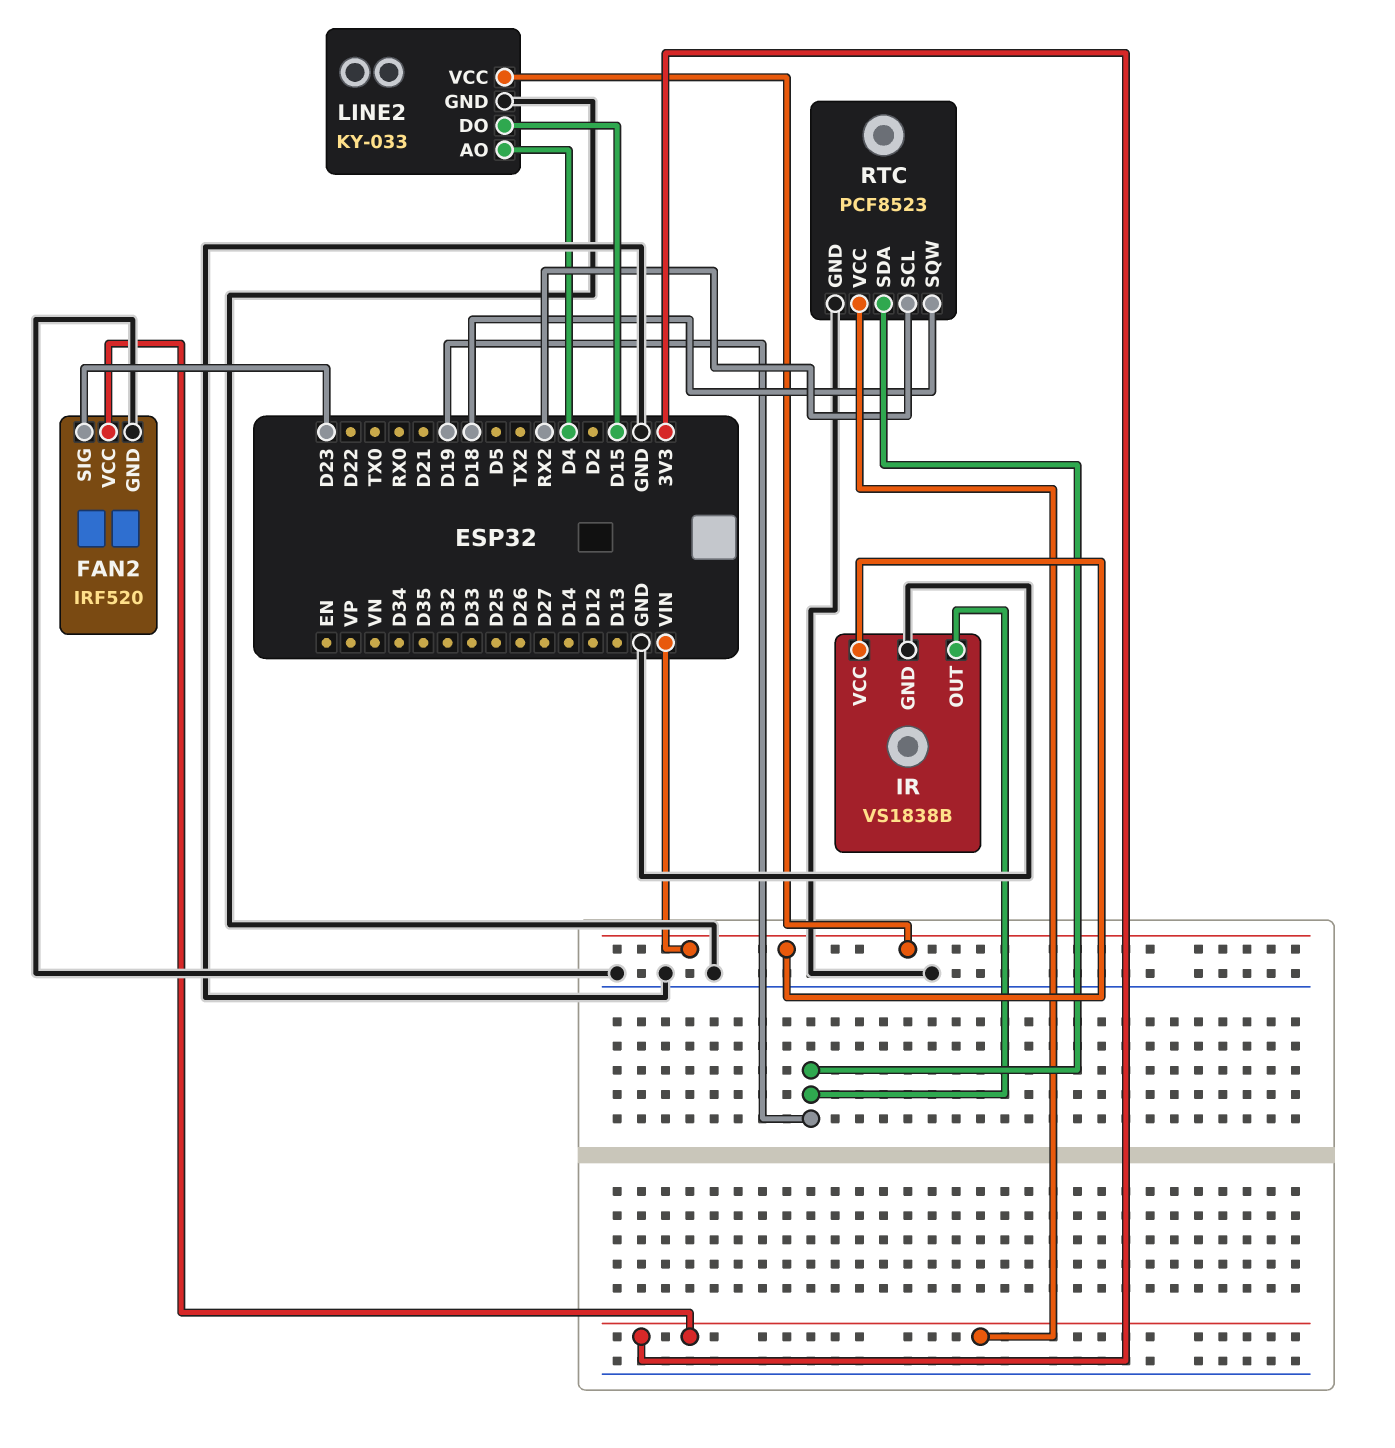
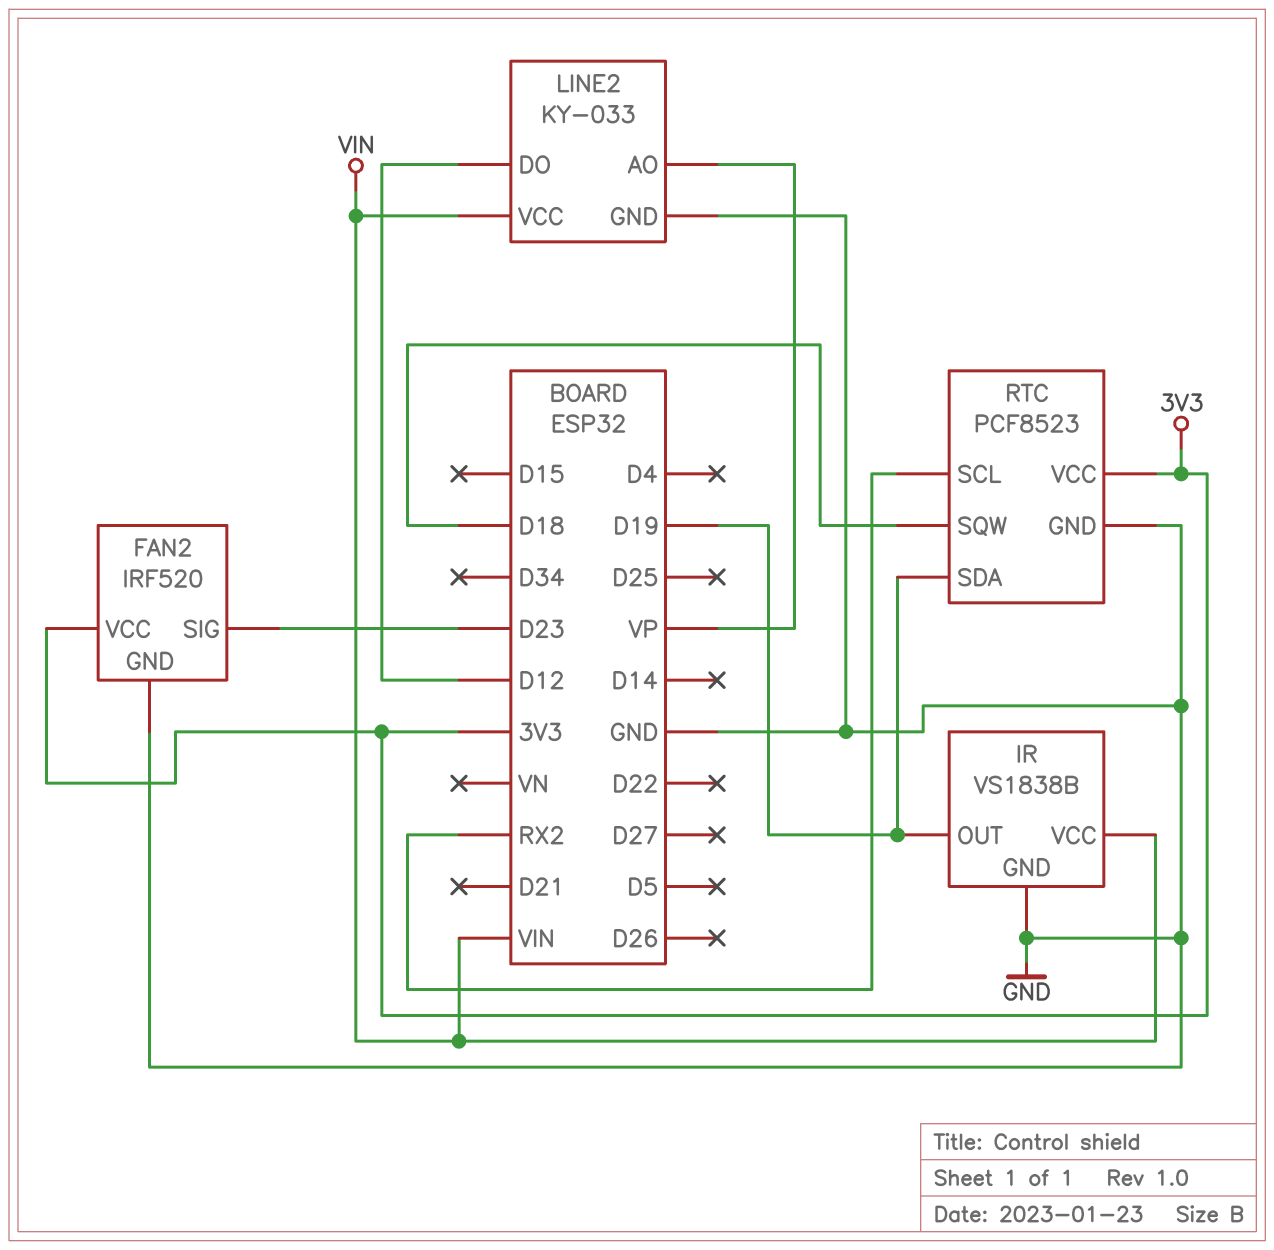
LINE2 pin AO: D4 -> VP
LINE2 pin DO: D15 -> D12

